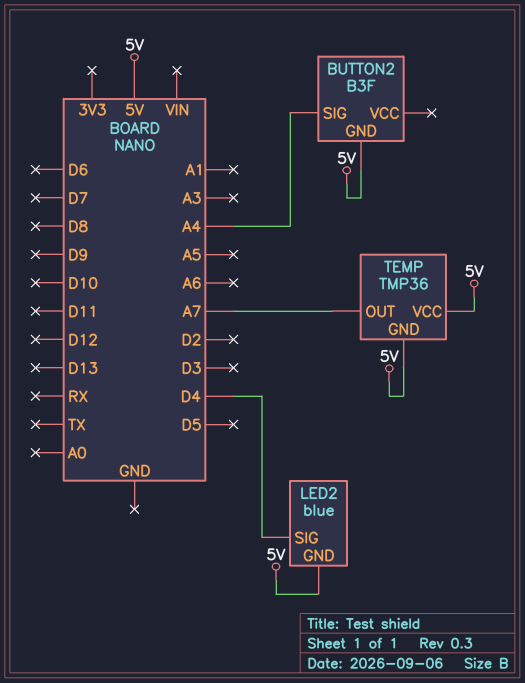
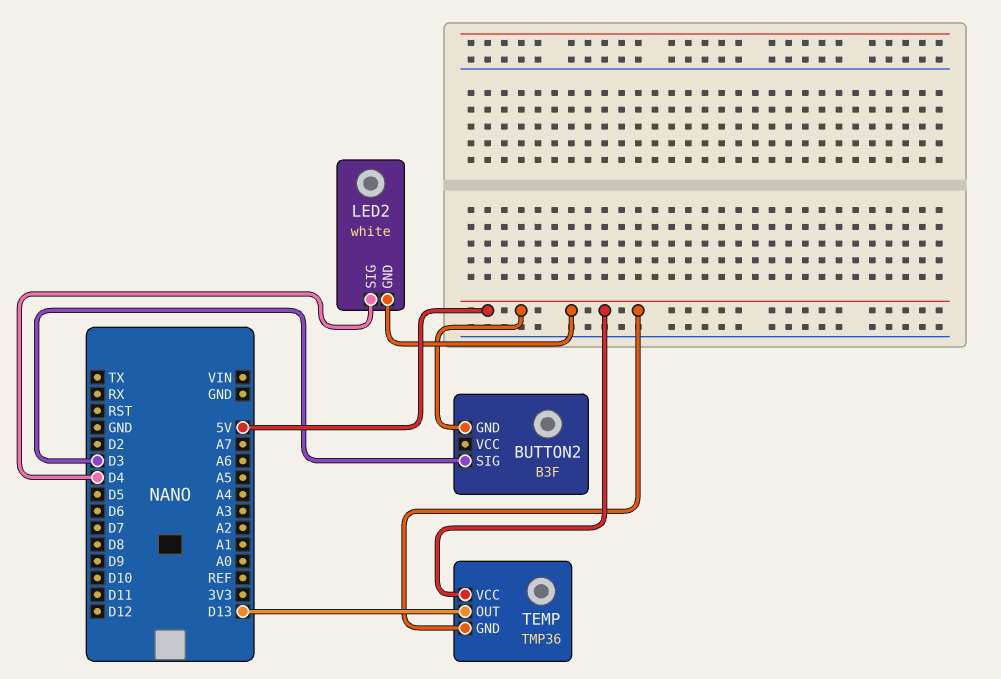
BUTTON2 pin SIG: A4 -> D3
LED2: blue -> white
TEMP pin OUT: A7 -> D13

